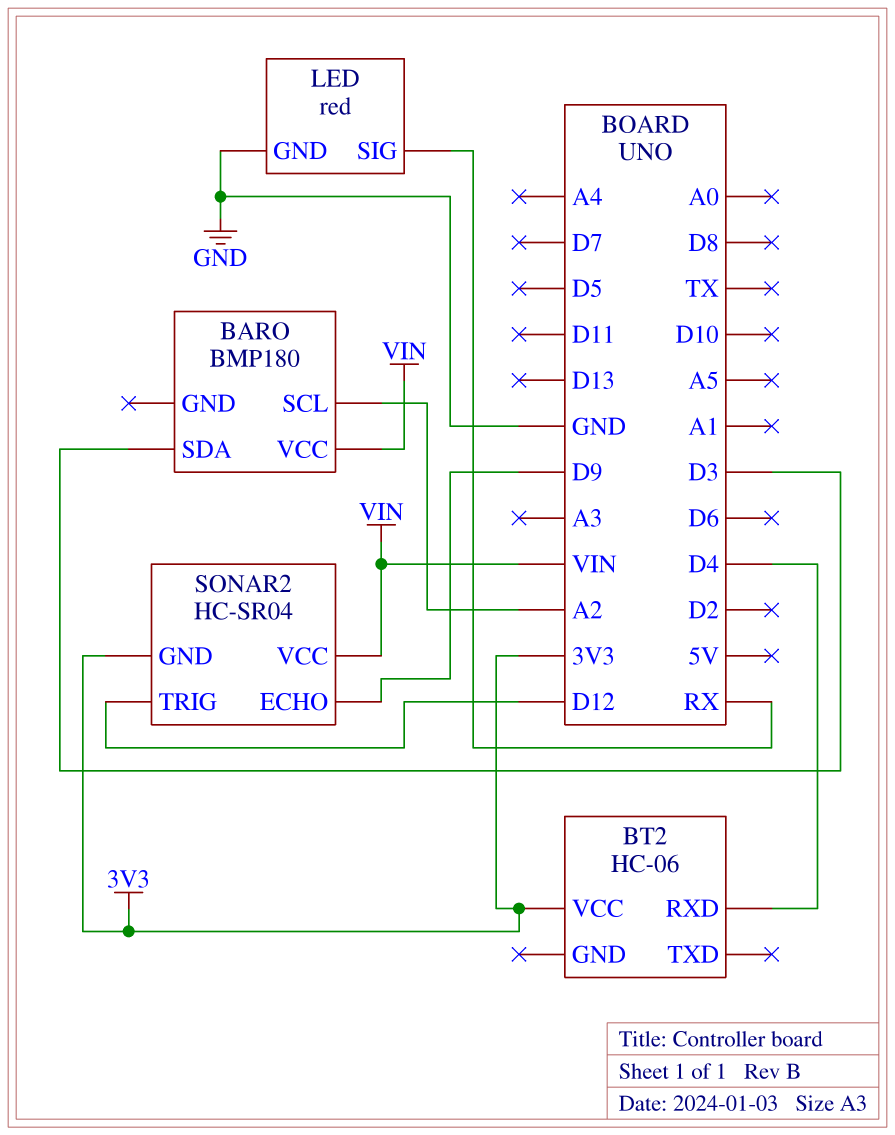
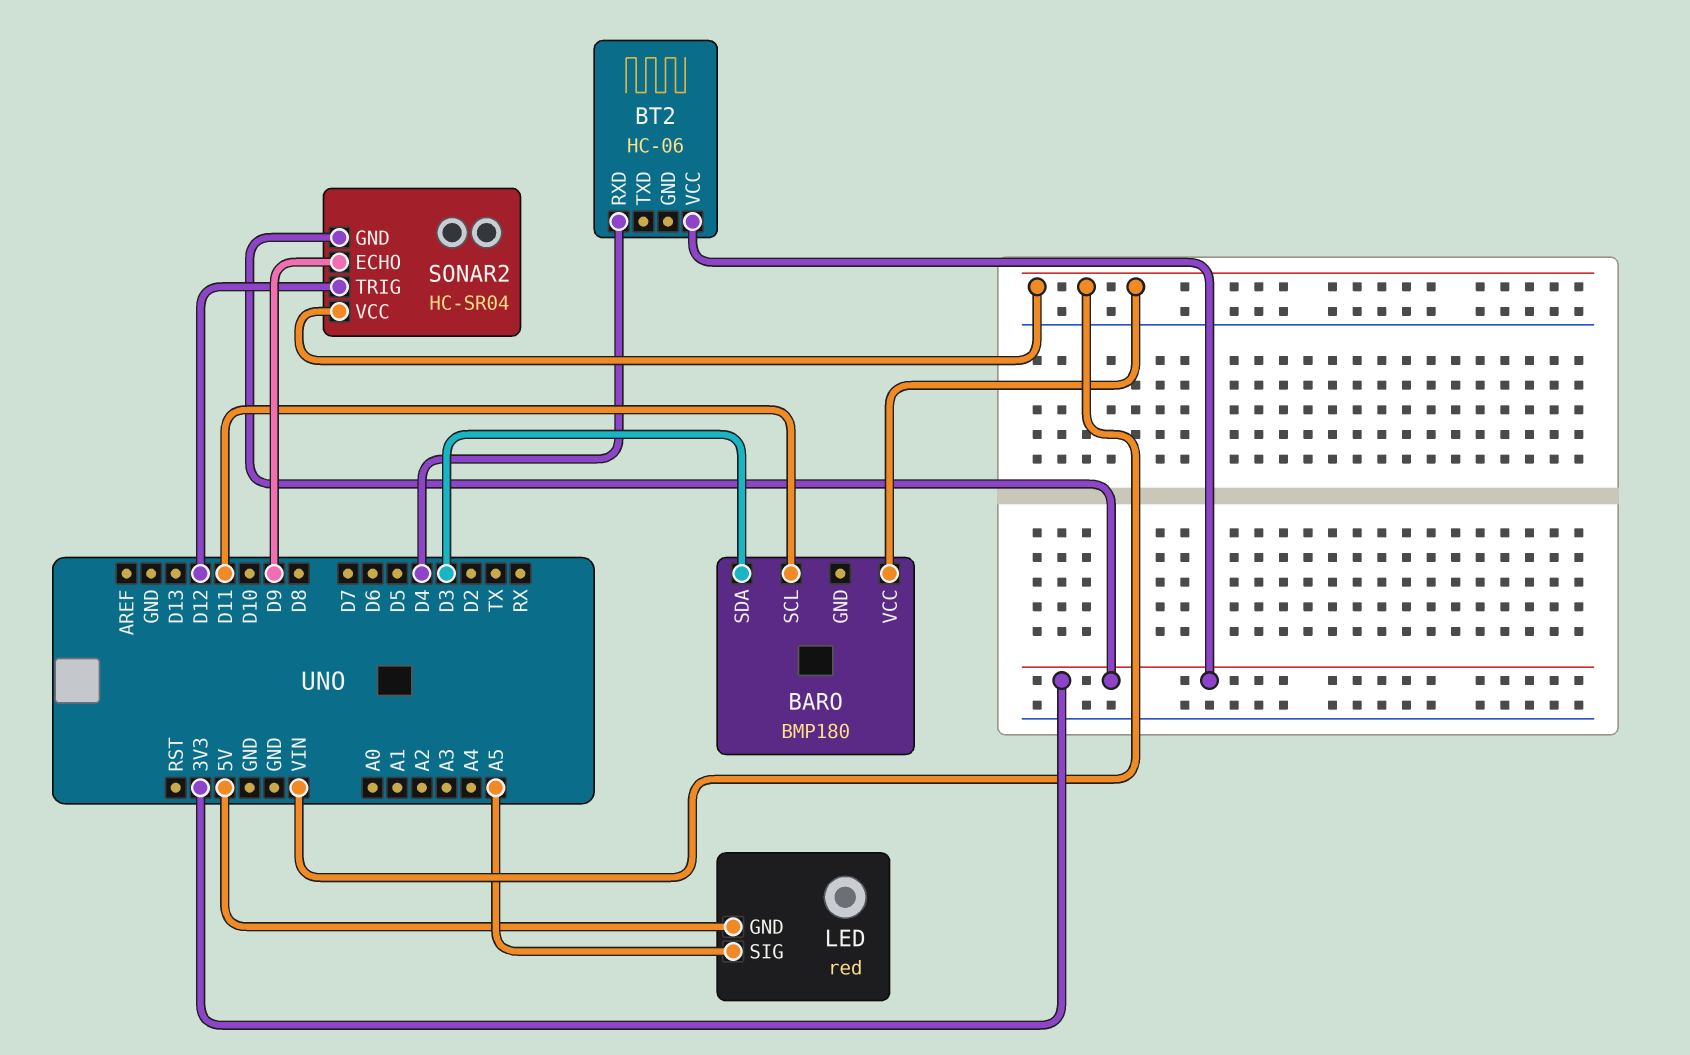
BARO pin SCL: A2 -> D11
LED pin GND: GND -> 5V
LED pin SIG: RX -> A5

